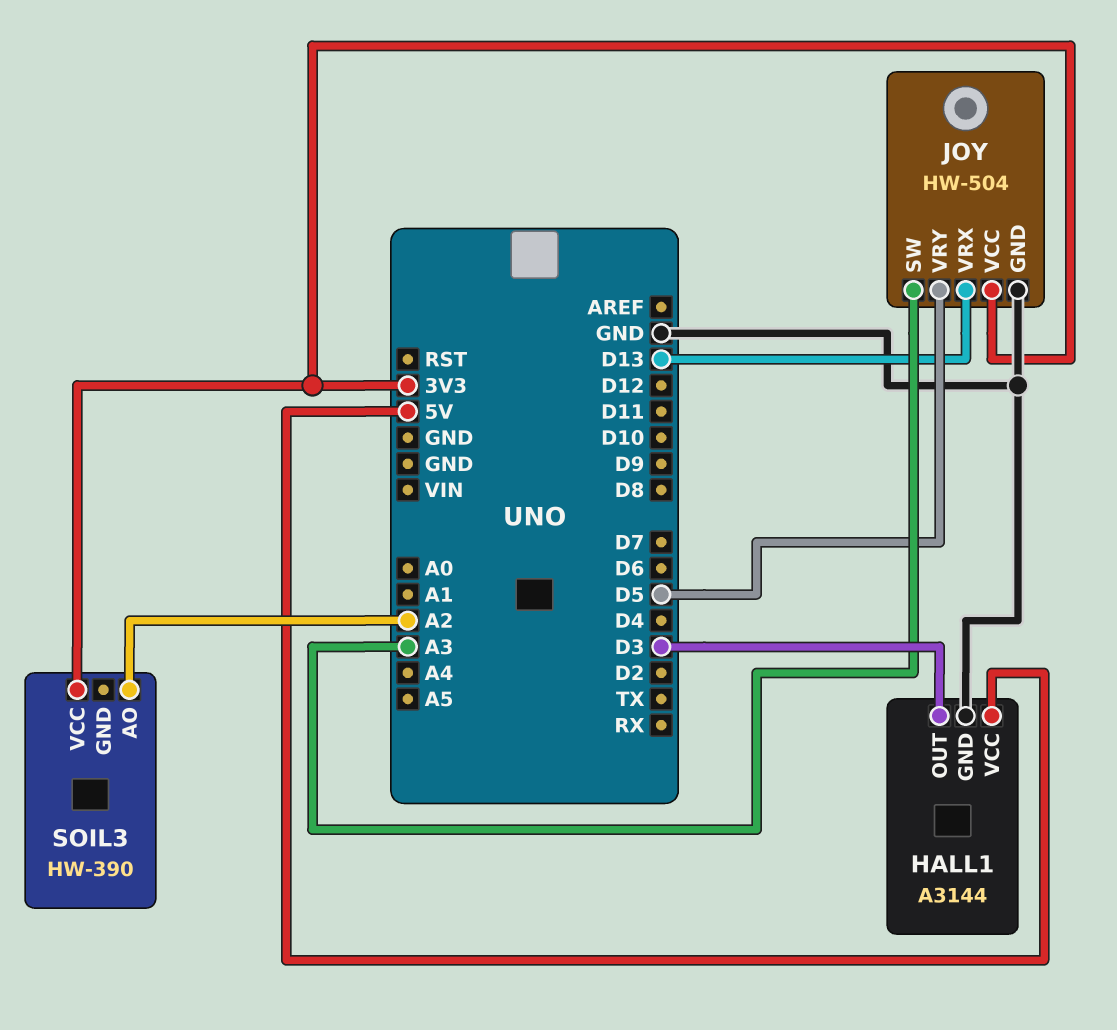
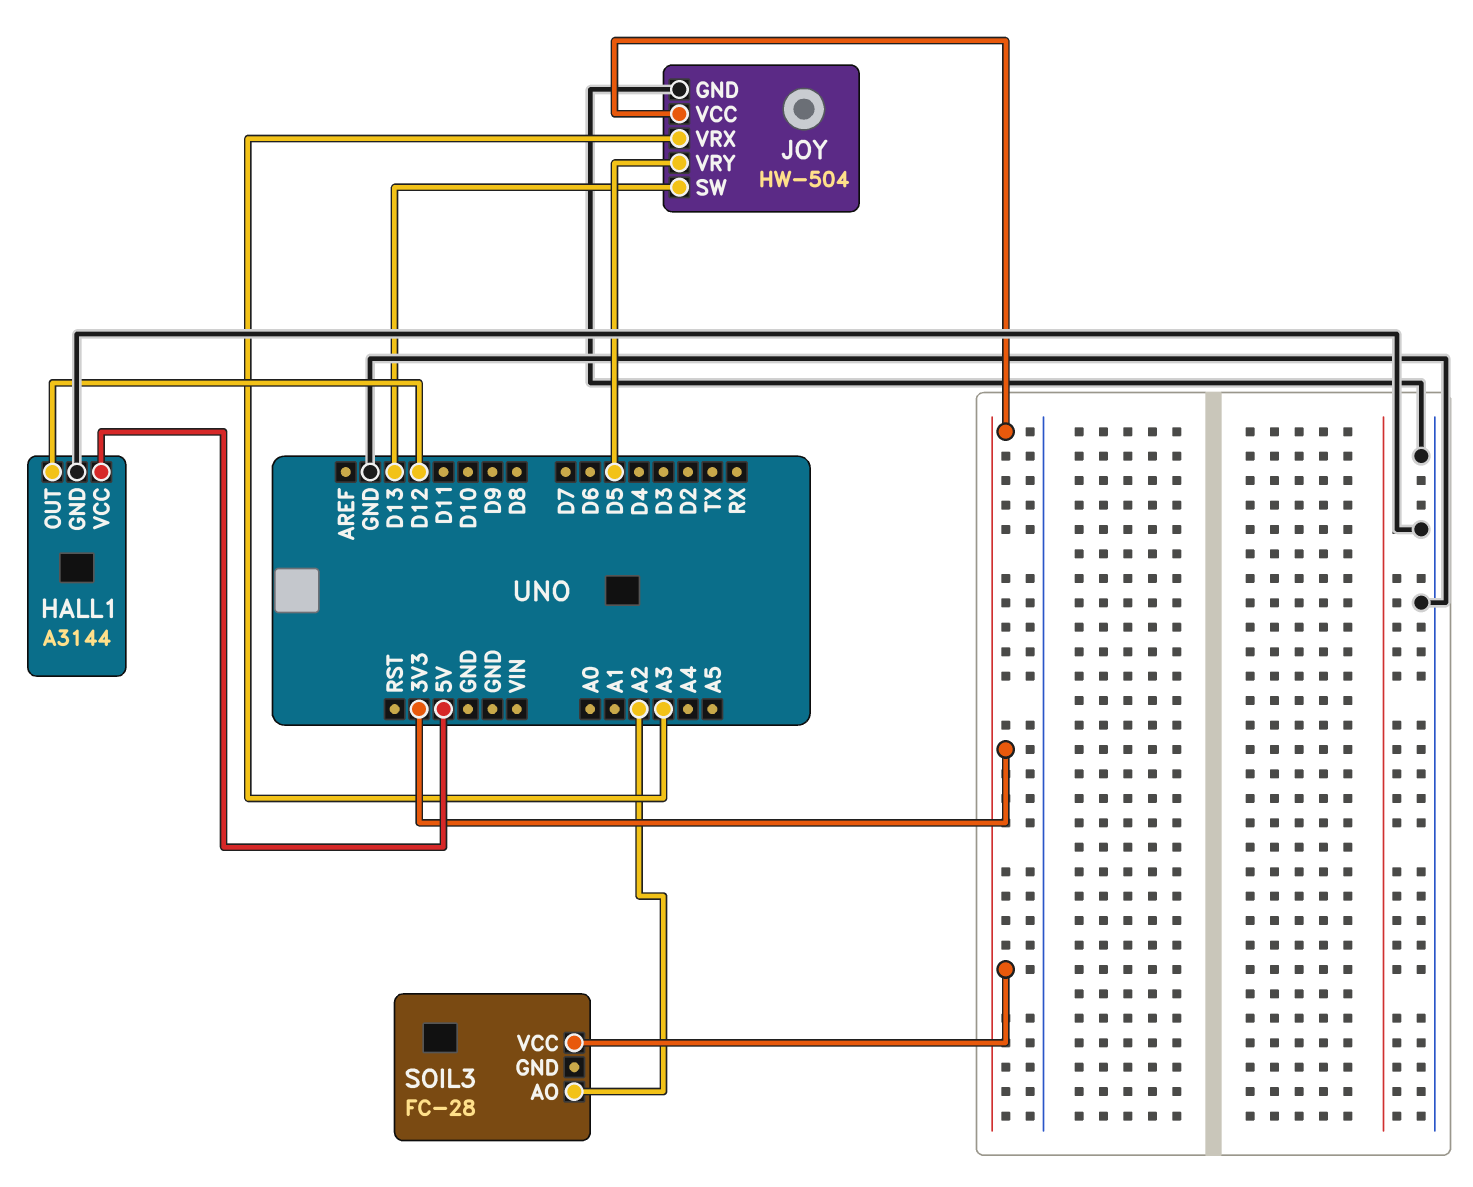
HALL1 pin OUT: D3 -> D12
JOY pin SW: A3 -> D13
JOY pin VRX: D13 -> A3
SOIL3: HW-390 -> FC-28

